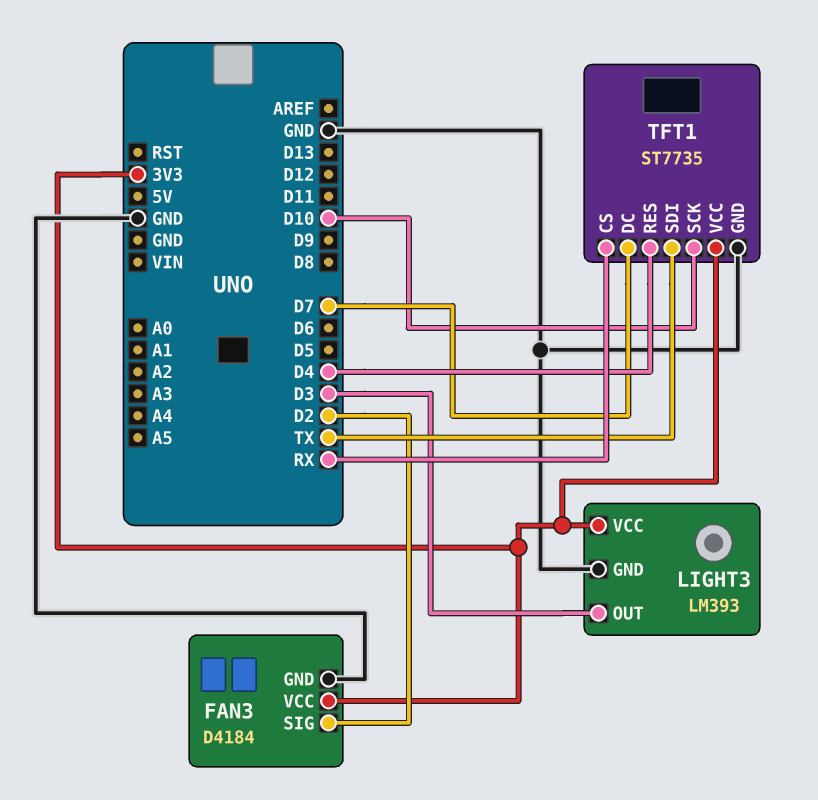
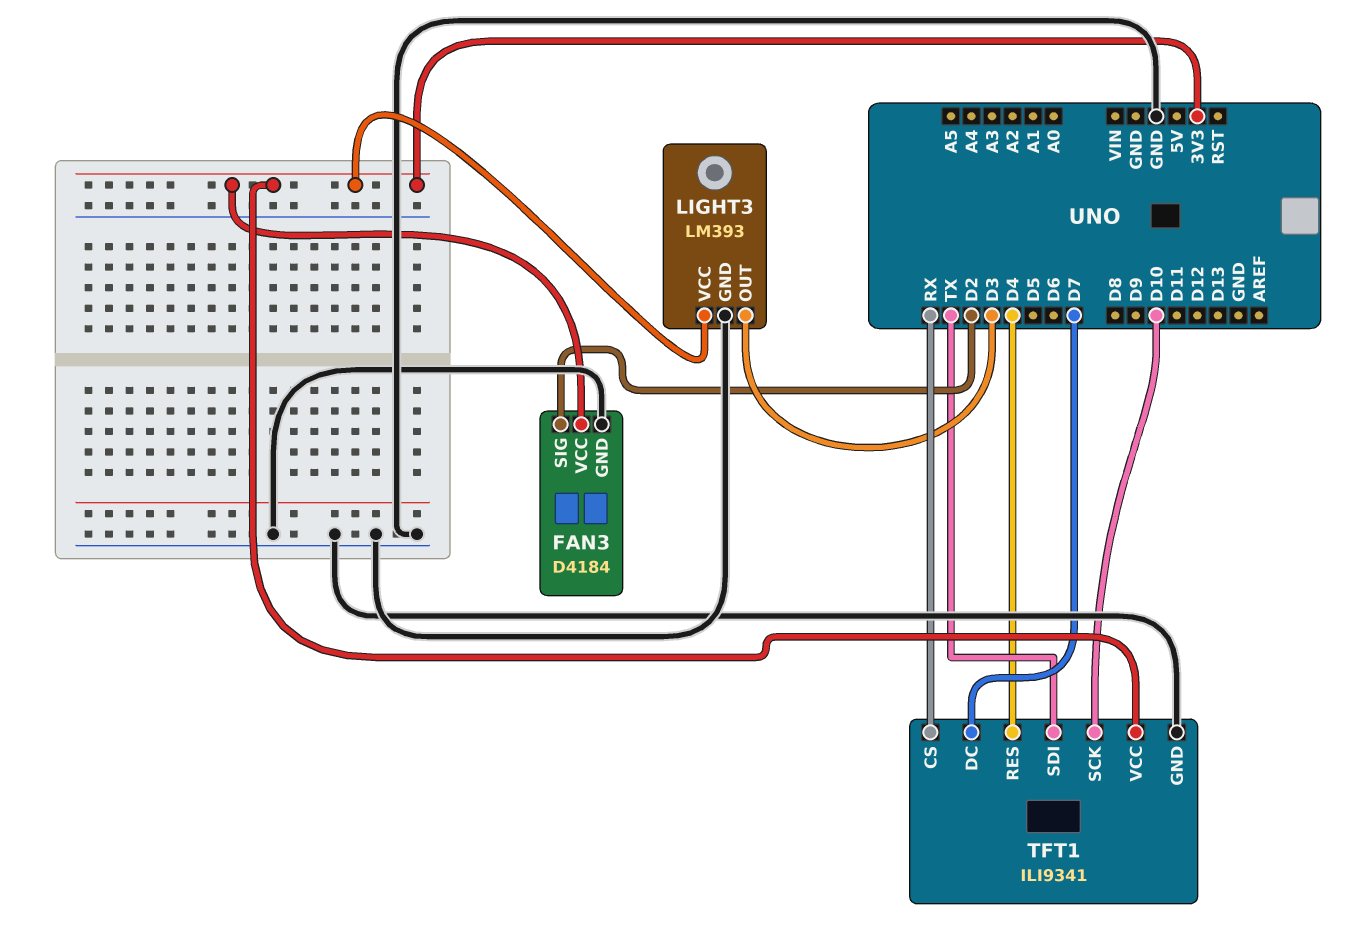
TFT1: ST7735 -> ILI9341

